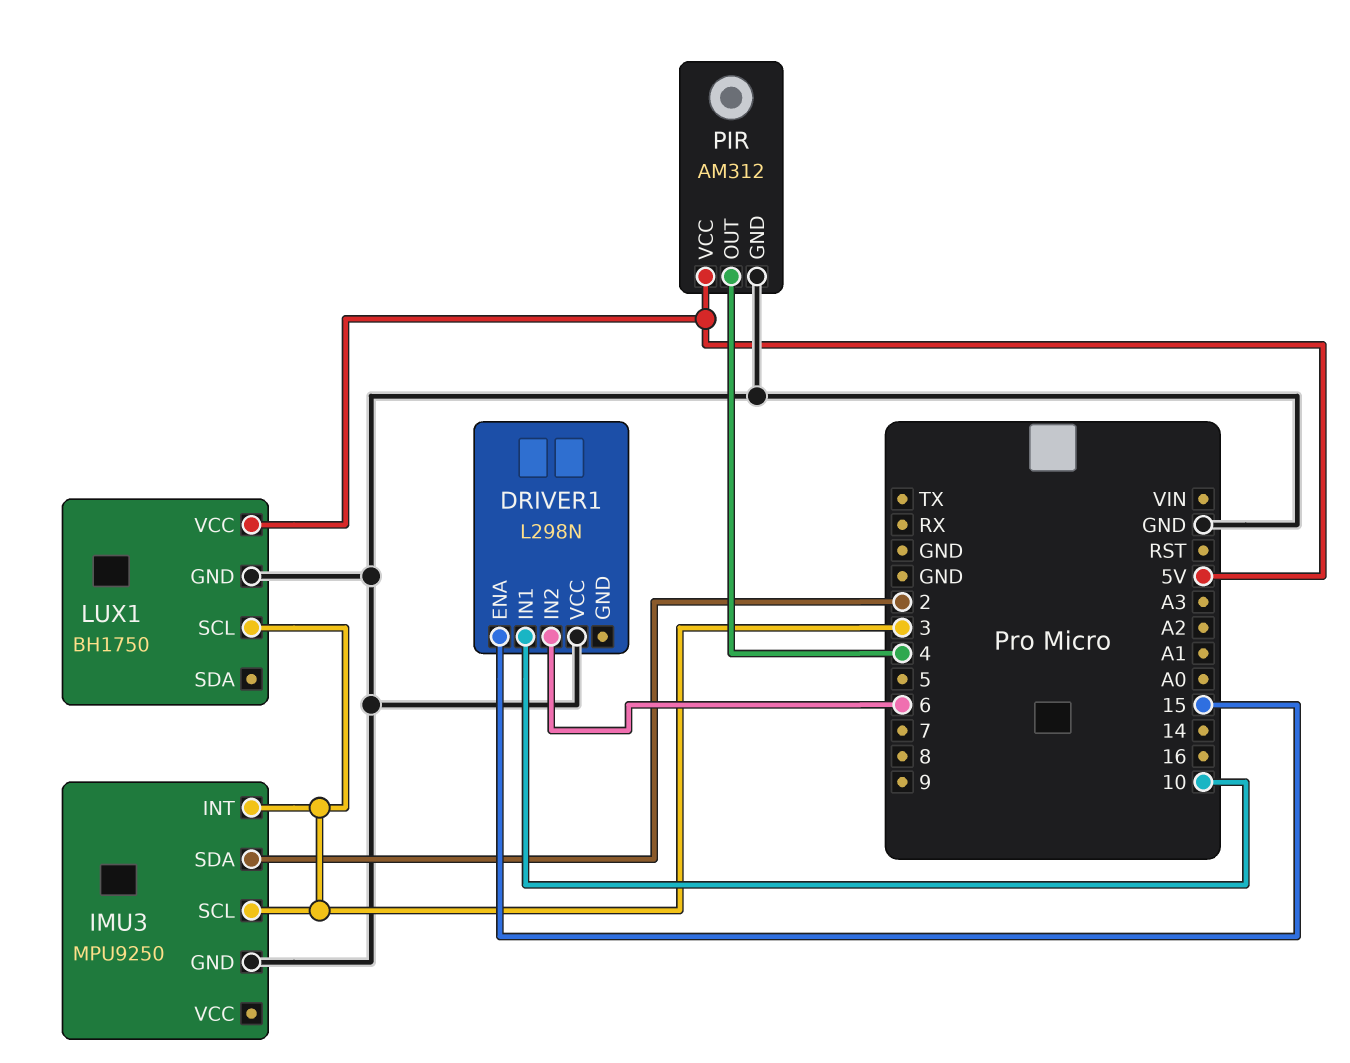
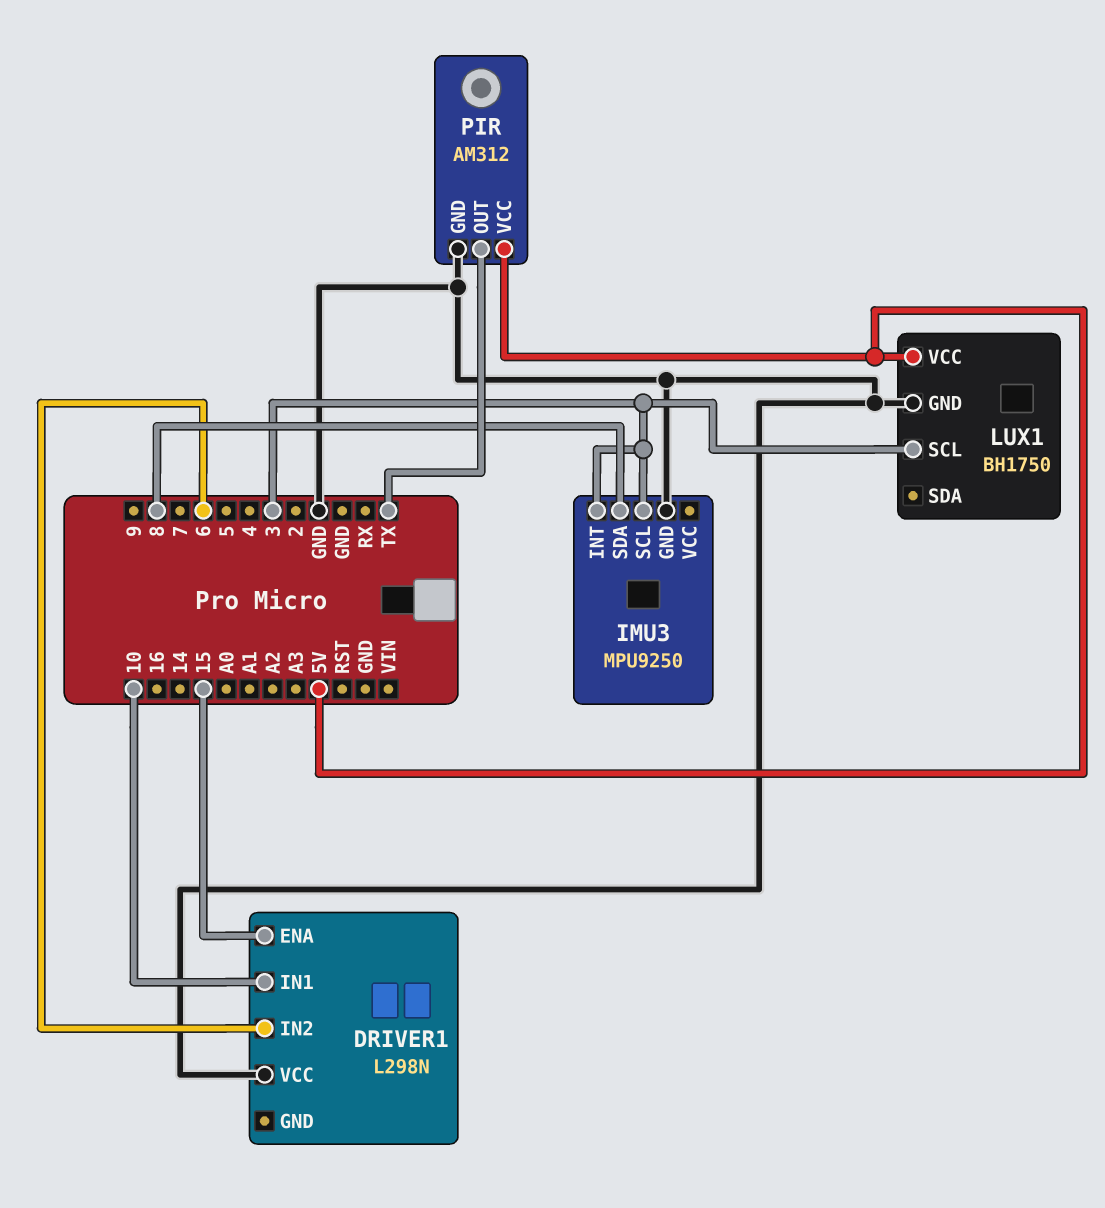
IMU3 pin SDA: 2 -> 8
PIR pin OUT: 4 -> TX

